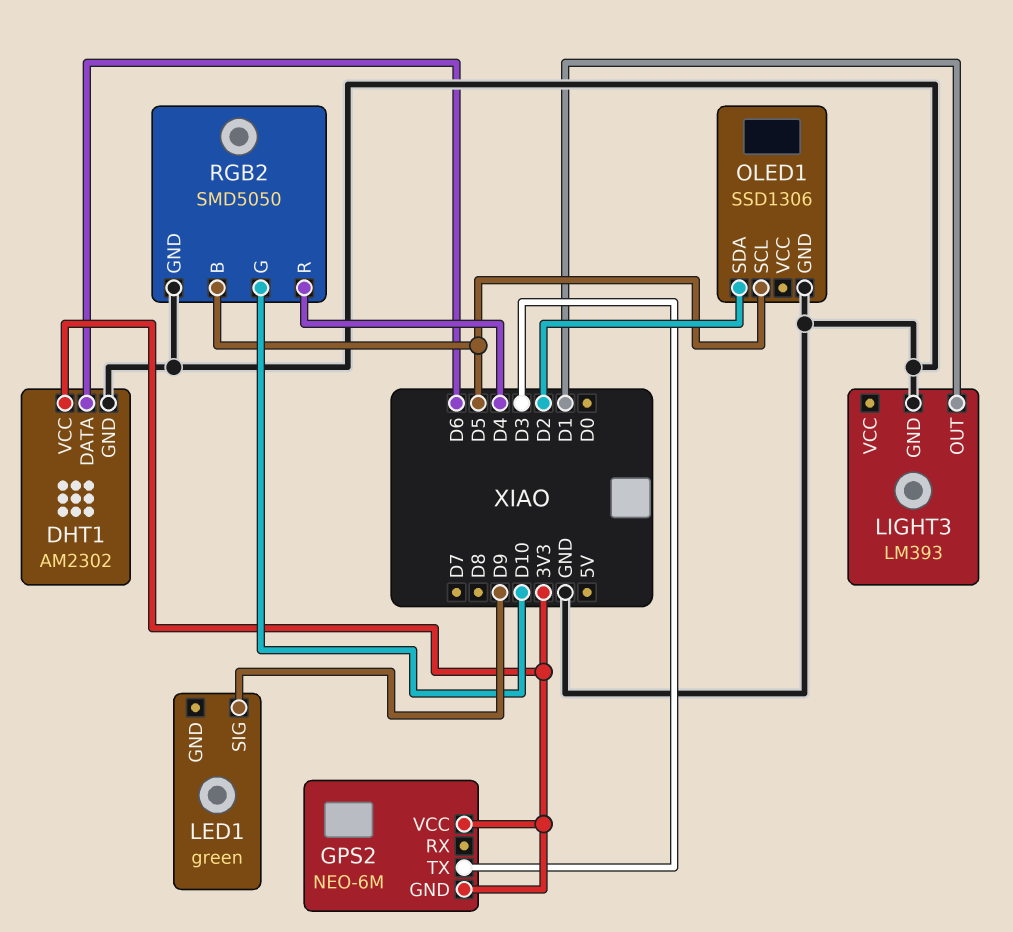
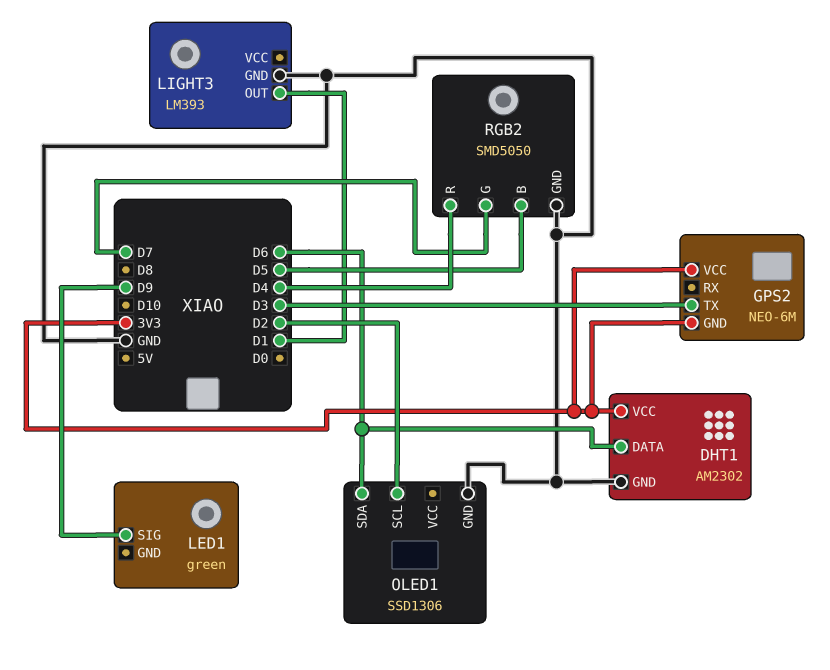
OLED1 pin SCL: D5 -> D2
OLED1 pin SDA: D2 -> D6
RGB2 pin G: D10 -> D7

